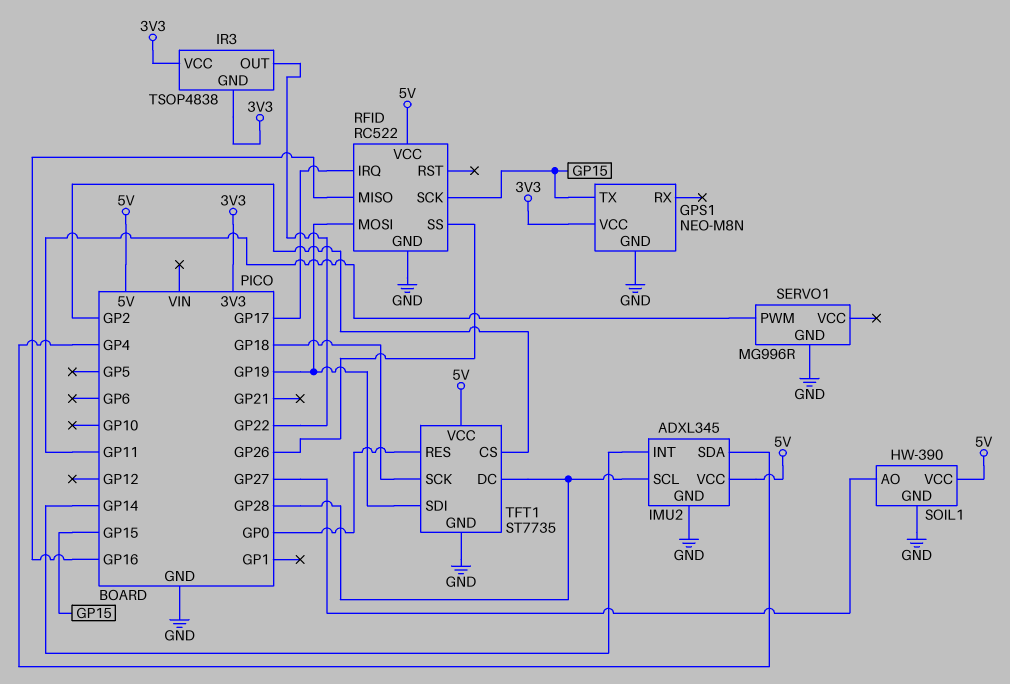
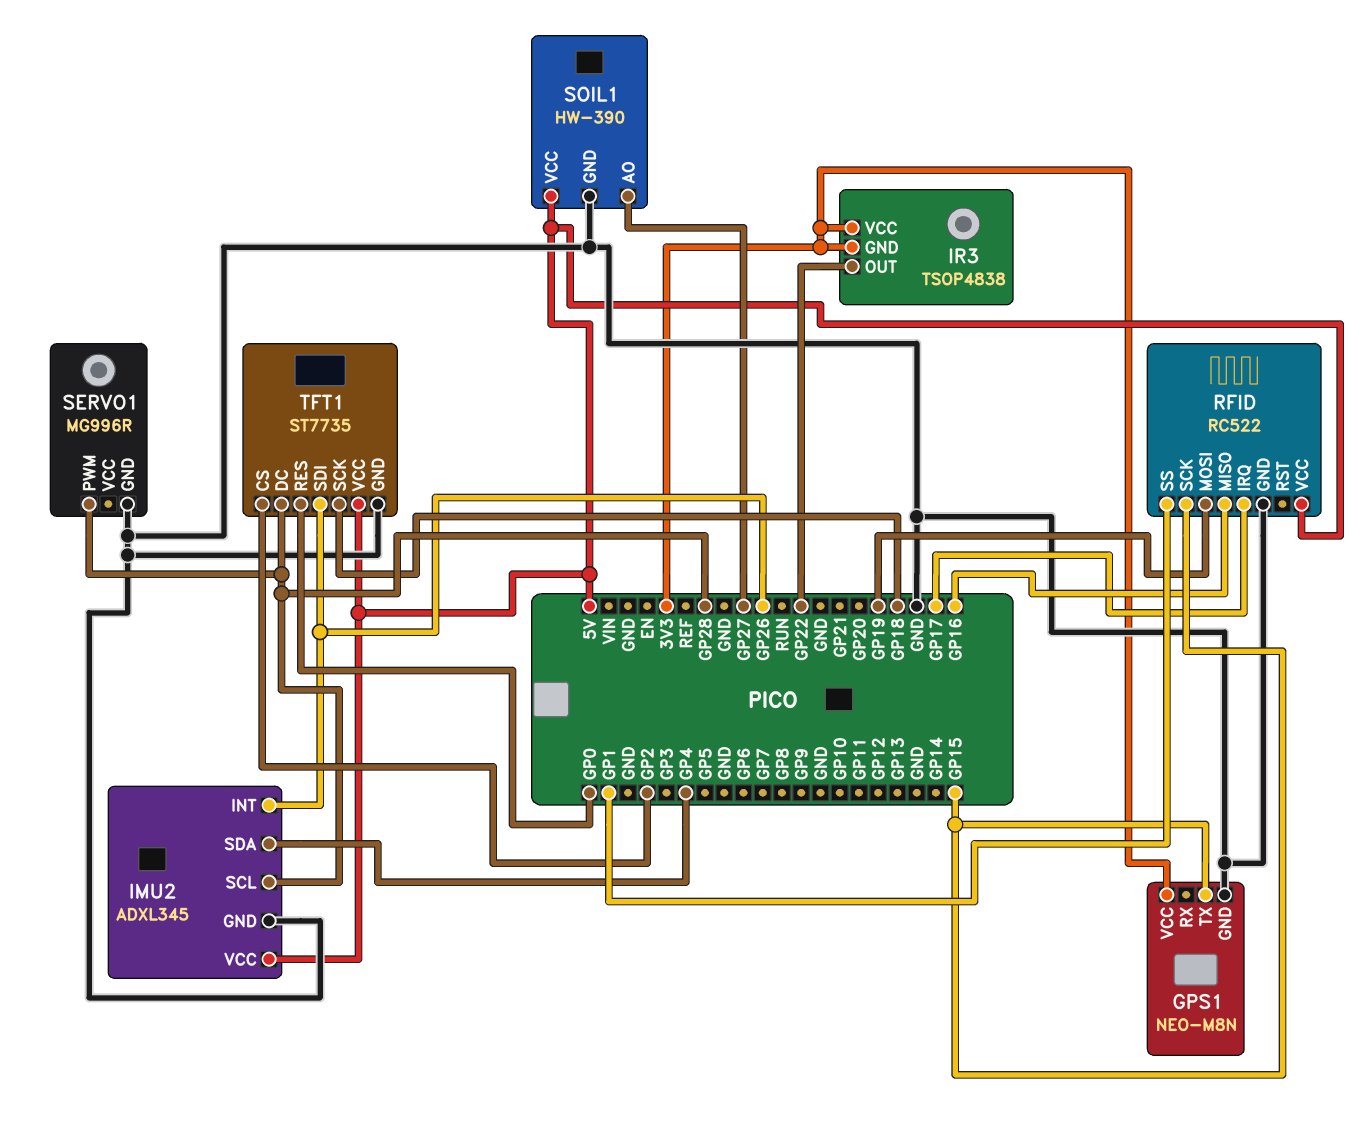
IMU2 pin INT: GP14 -> GP26
RFID pin SS: GP26 -> GP1
SERVO1 pin PWM: GP11 -> GP28
TFT1 pin SDI: GP19 -> GP26

